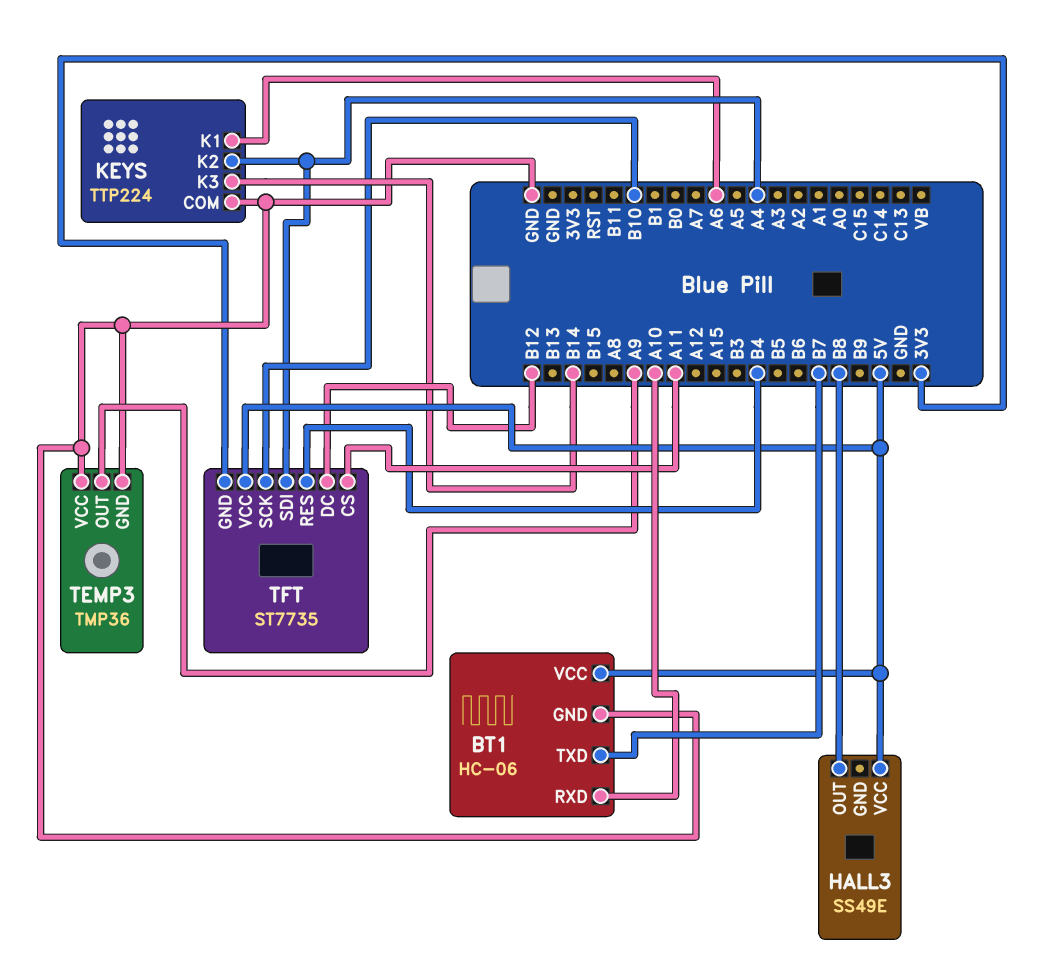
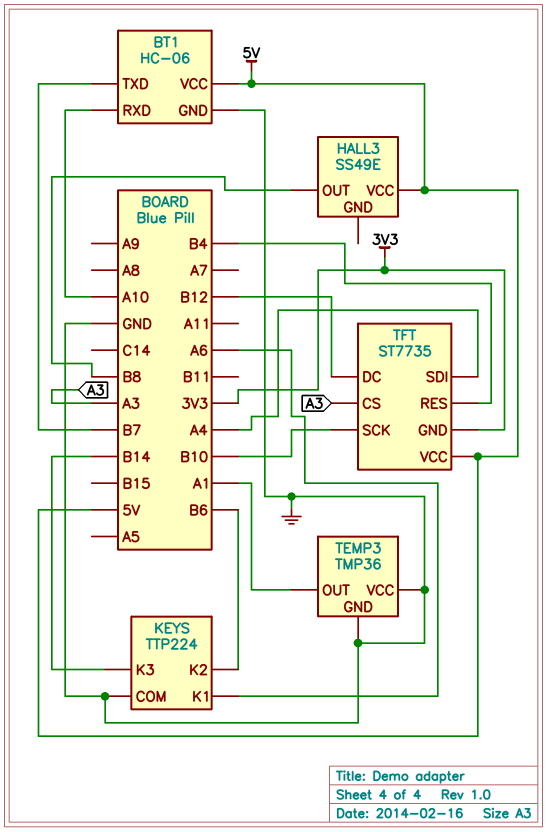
KEYS pin K2: A4 -> B6
TEMP3 pin OUT: A9 -> A1
TFT pin CS: A11 -> A3

